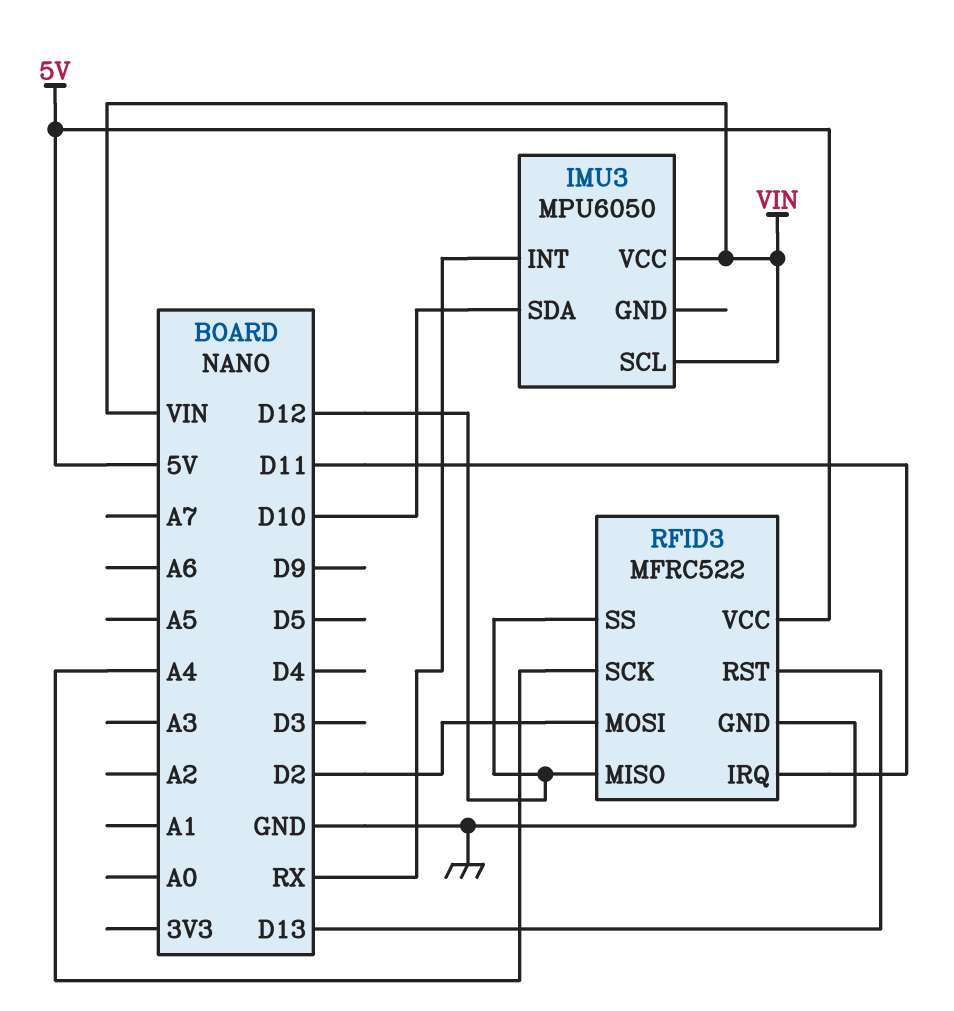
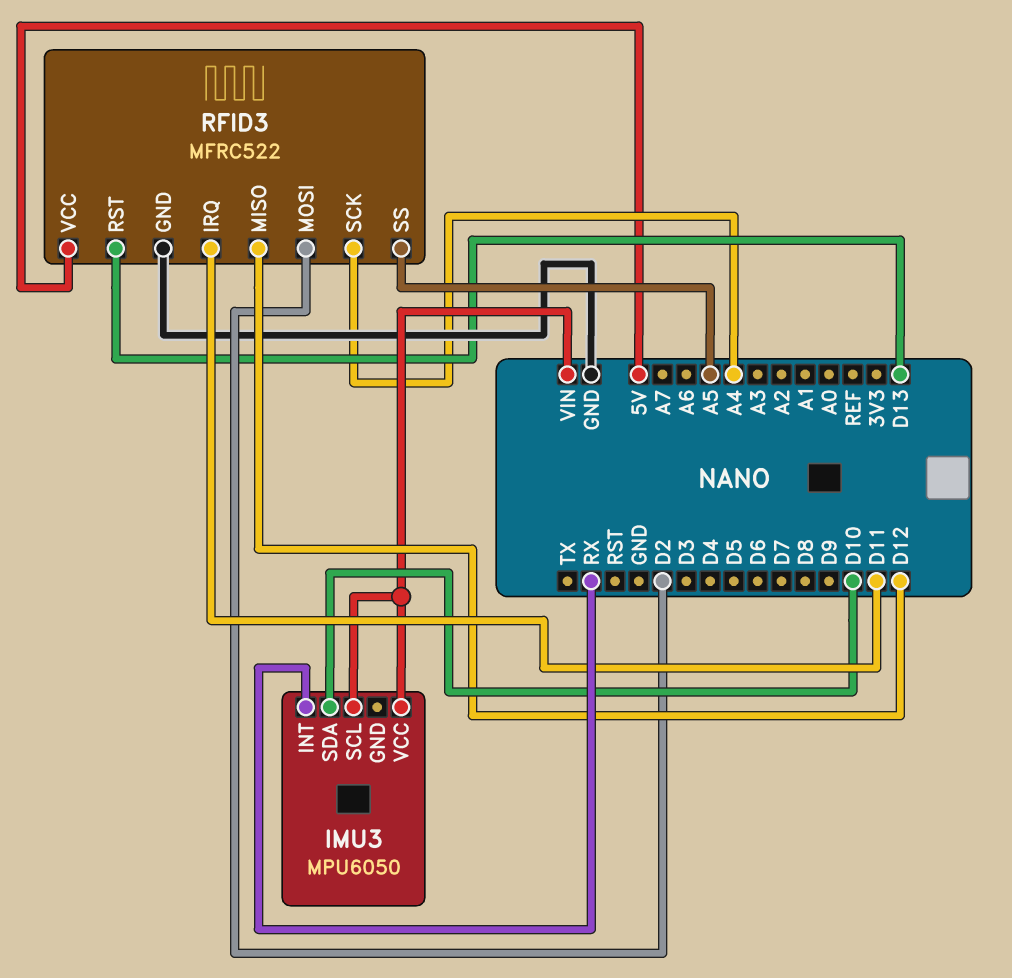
RFID3 pin SS: D12 -> A5

